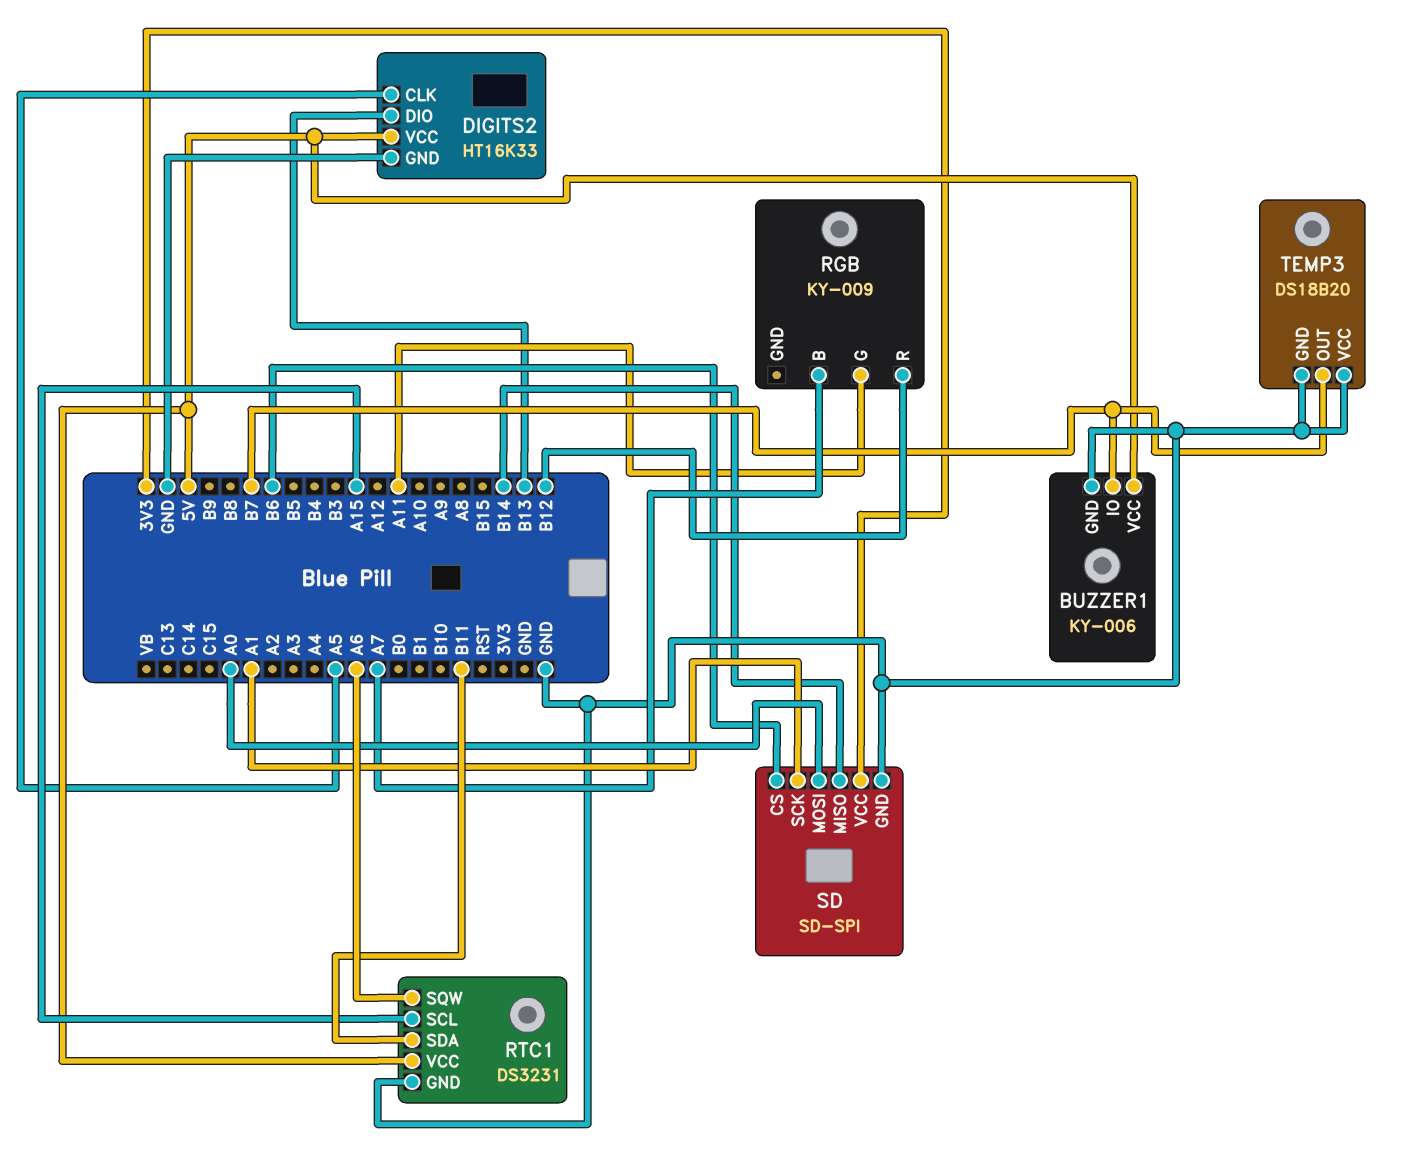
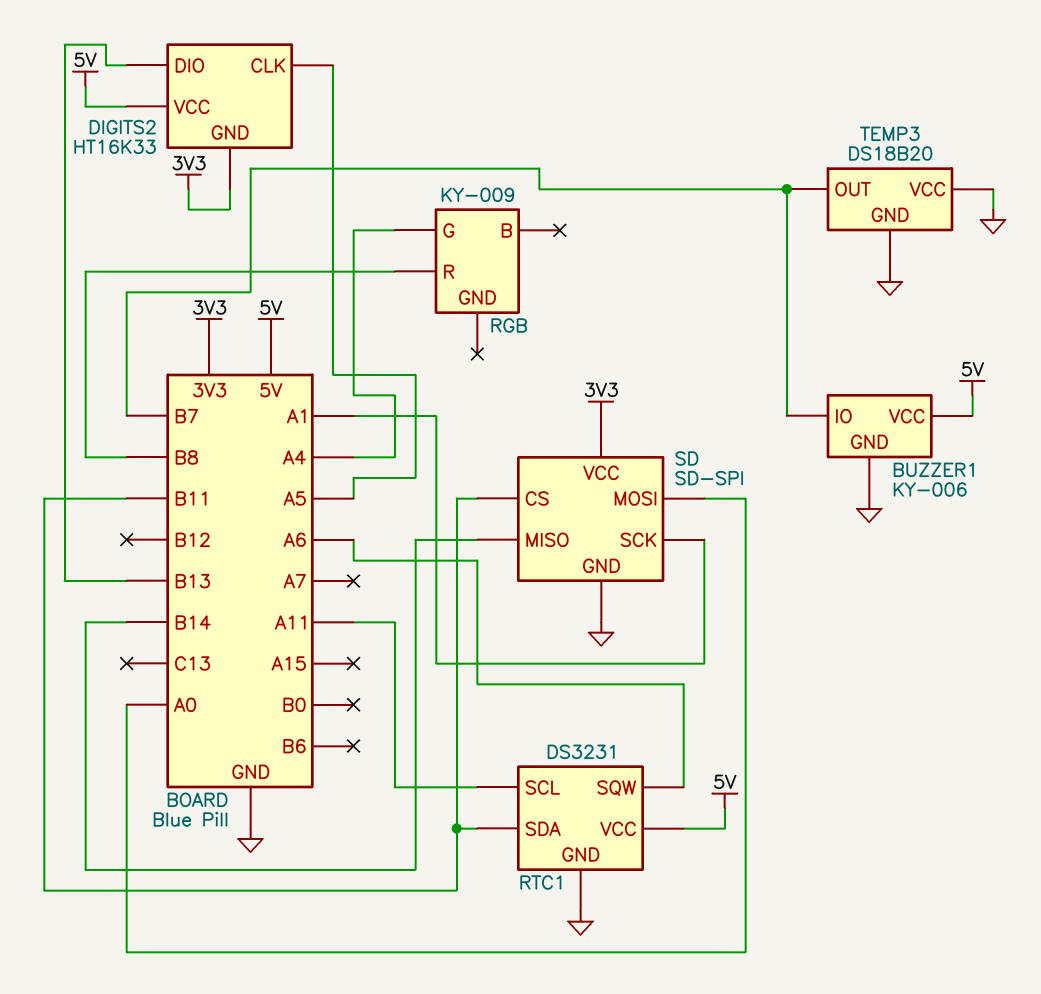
DIGITS2 pin GND: GND -> 3V3
RGB pin B: A7 -> none
RGB pin G: A11 -> A4
RGB pin R: B12 -> B8
RTC1 pin SCL: A15 -> A11
SD pin CS: B6 -> B11

